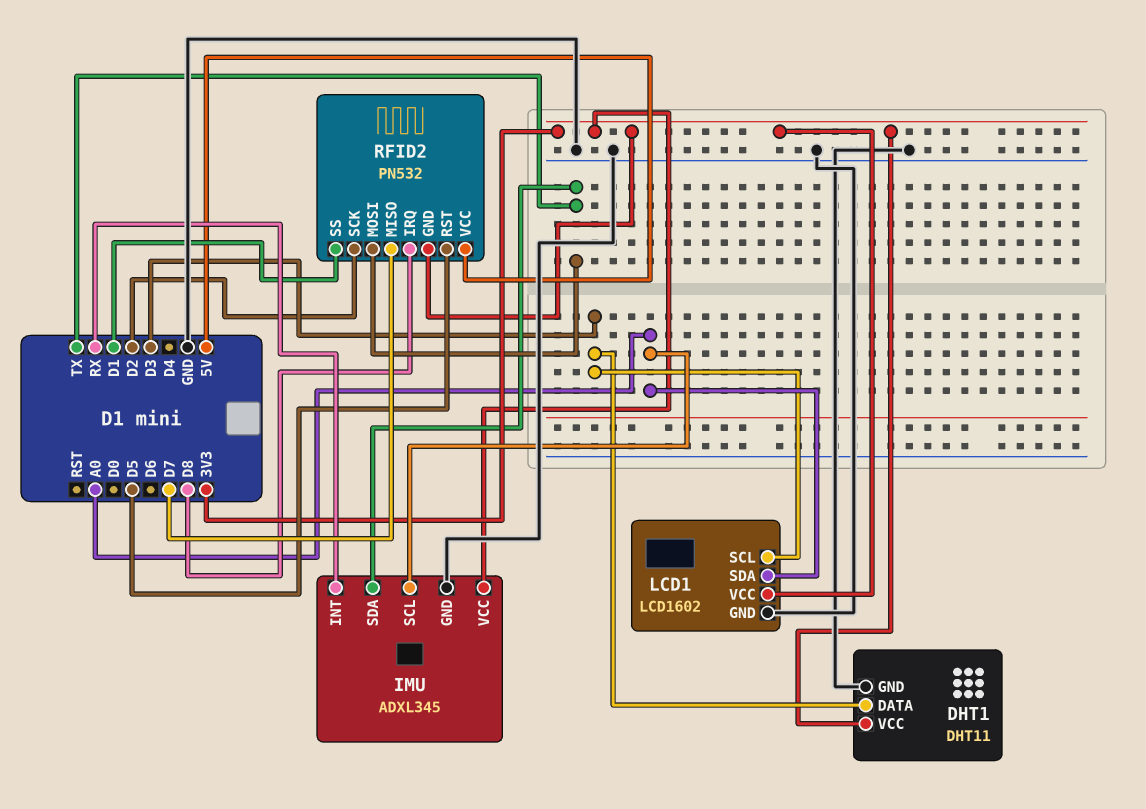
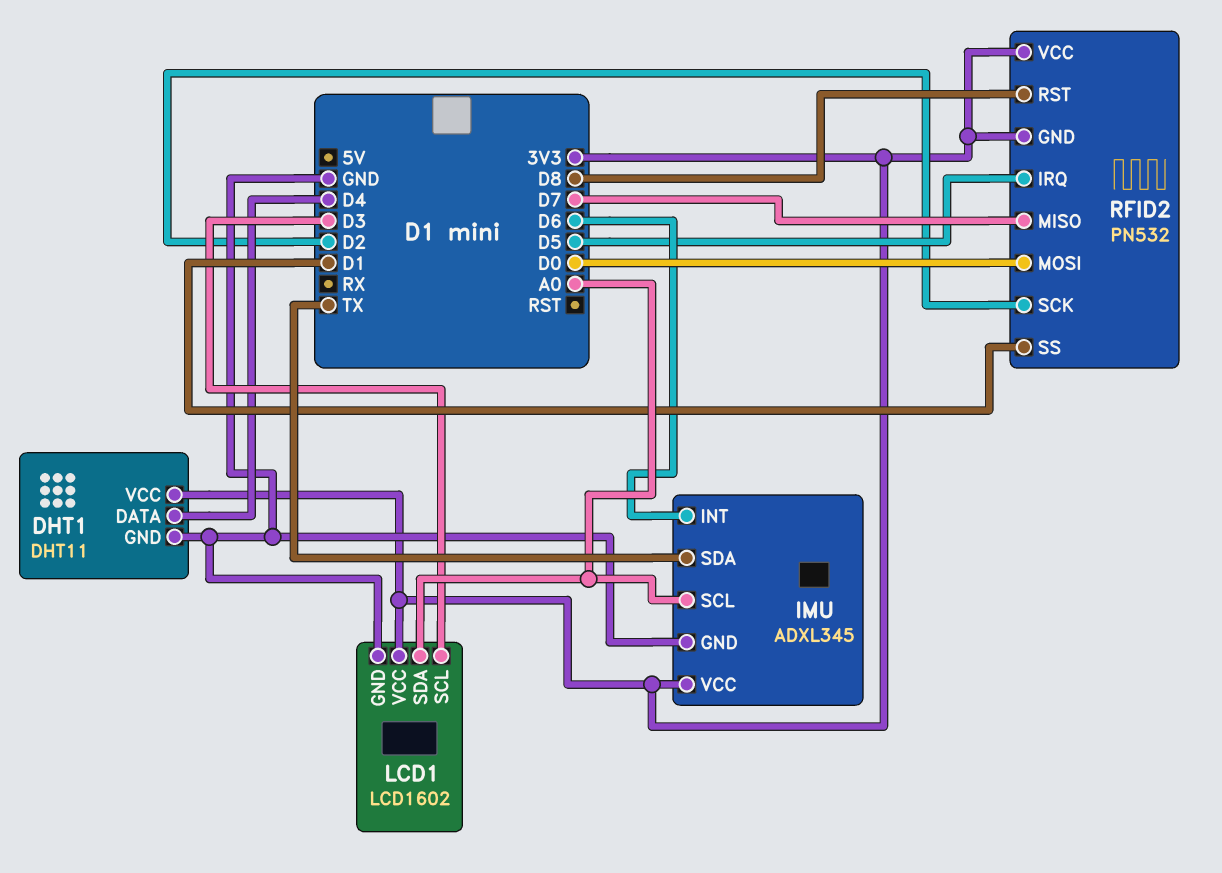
DHT1 pin DATA: D3 -> D4
IMU pin INT: RX -> D6
RFID2 pin IRQ: D8 -> D5
RFID2 pin MOSI: TX -> D0
RFID2 pin RST: D5 -> D8
RFID2 pin VCC: 5V -> 3V3

